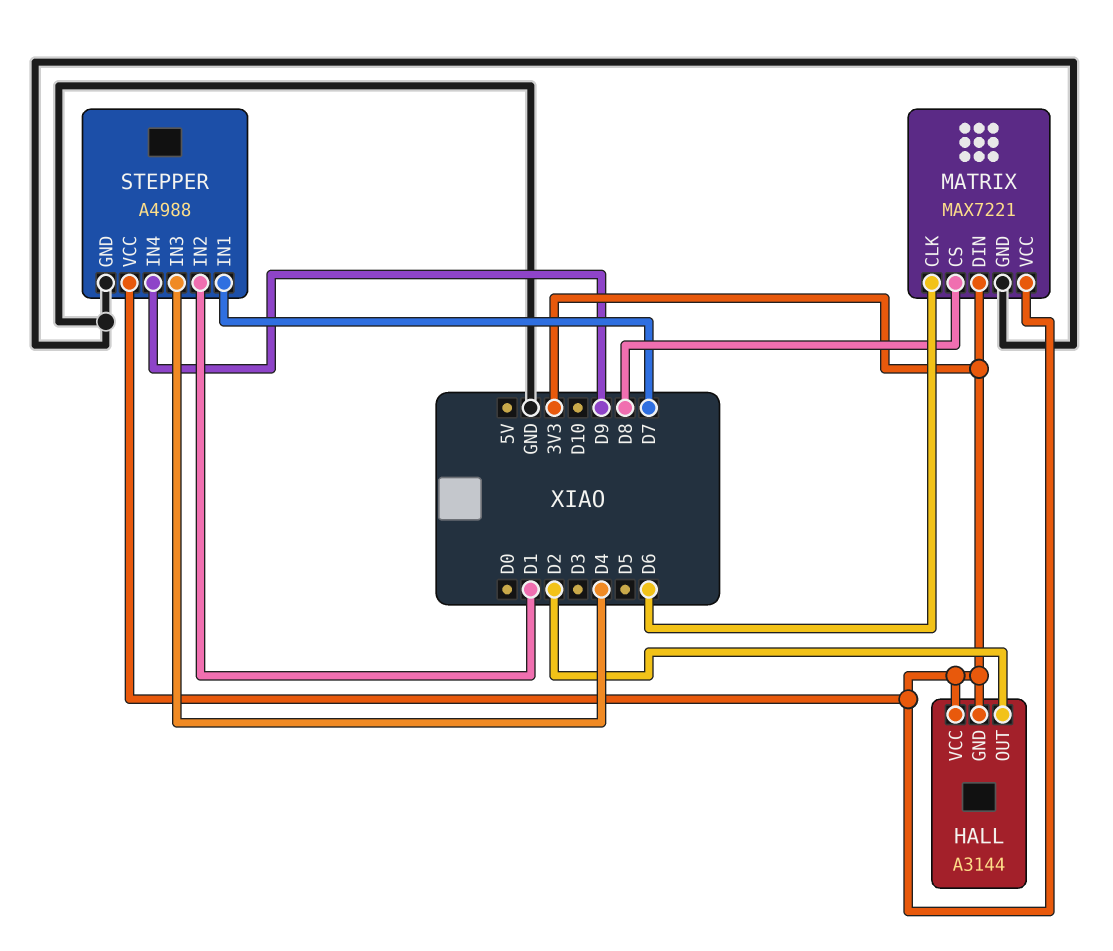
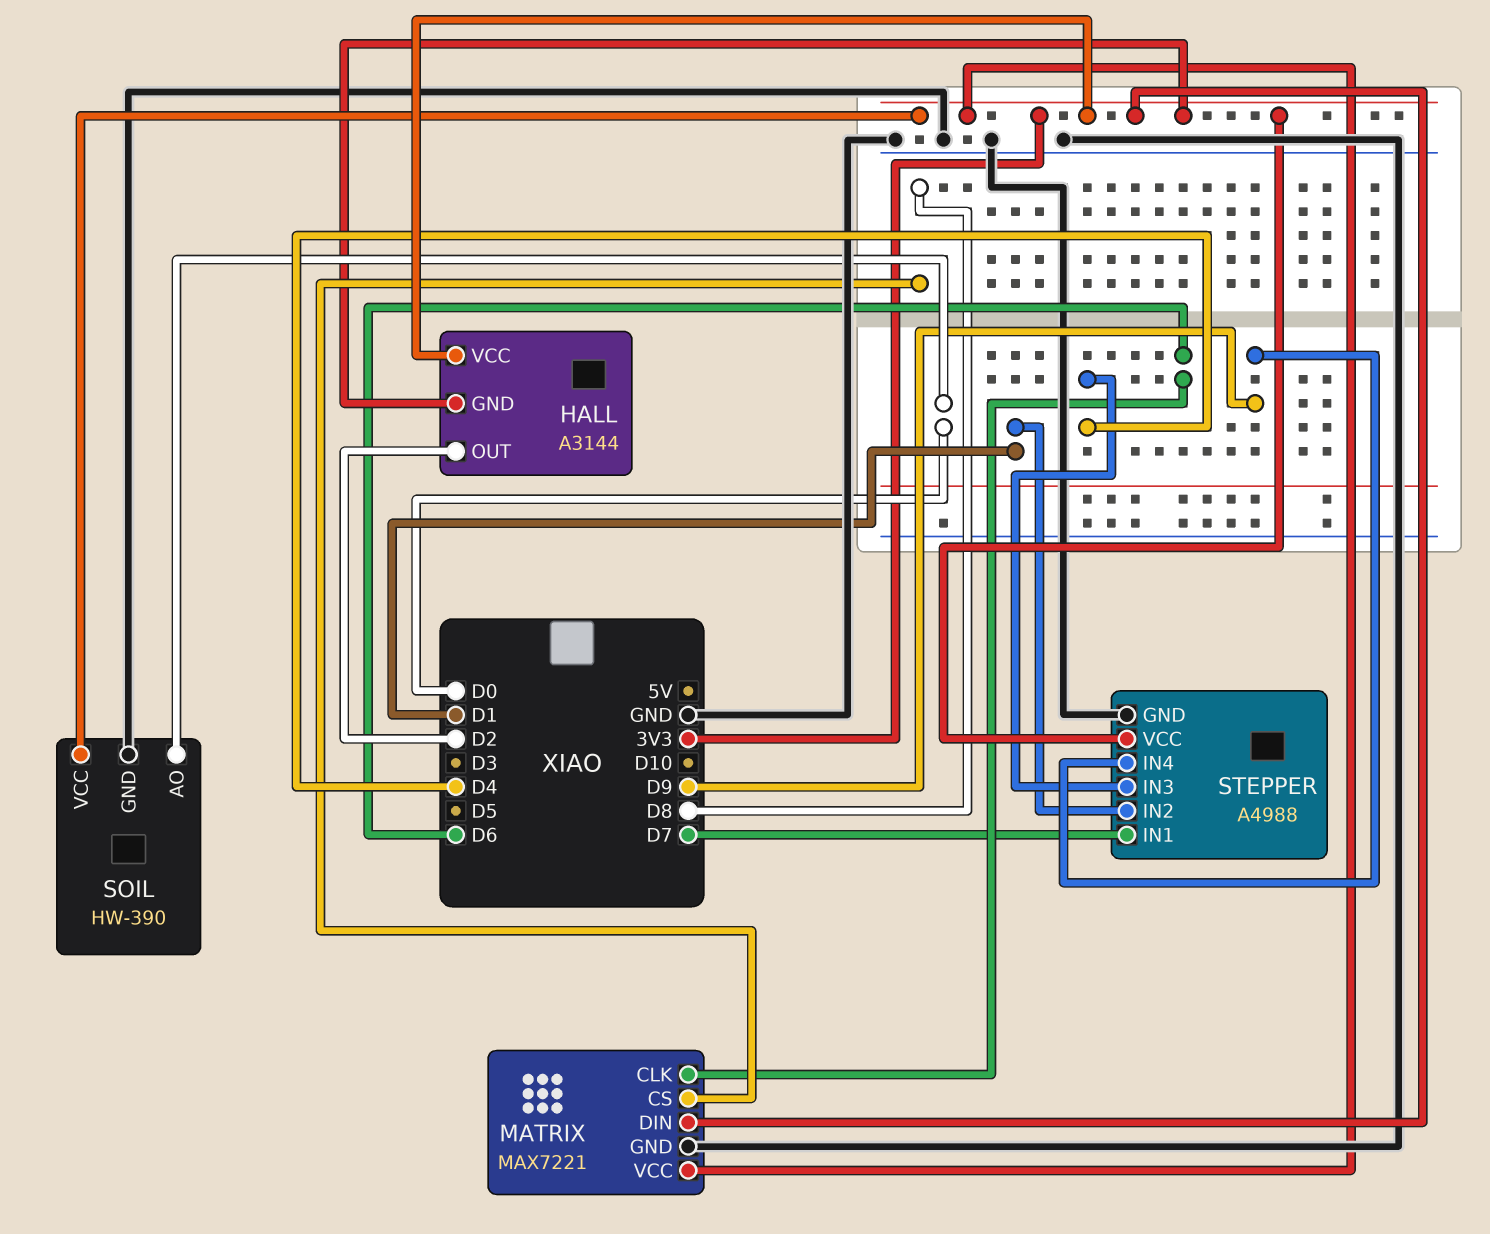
SOIL: none -> HW-390
SOIL pin AO: none -> D0
SOIL pin GND: none -> GND
SOIL pin VCC: none -> 3V3

